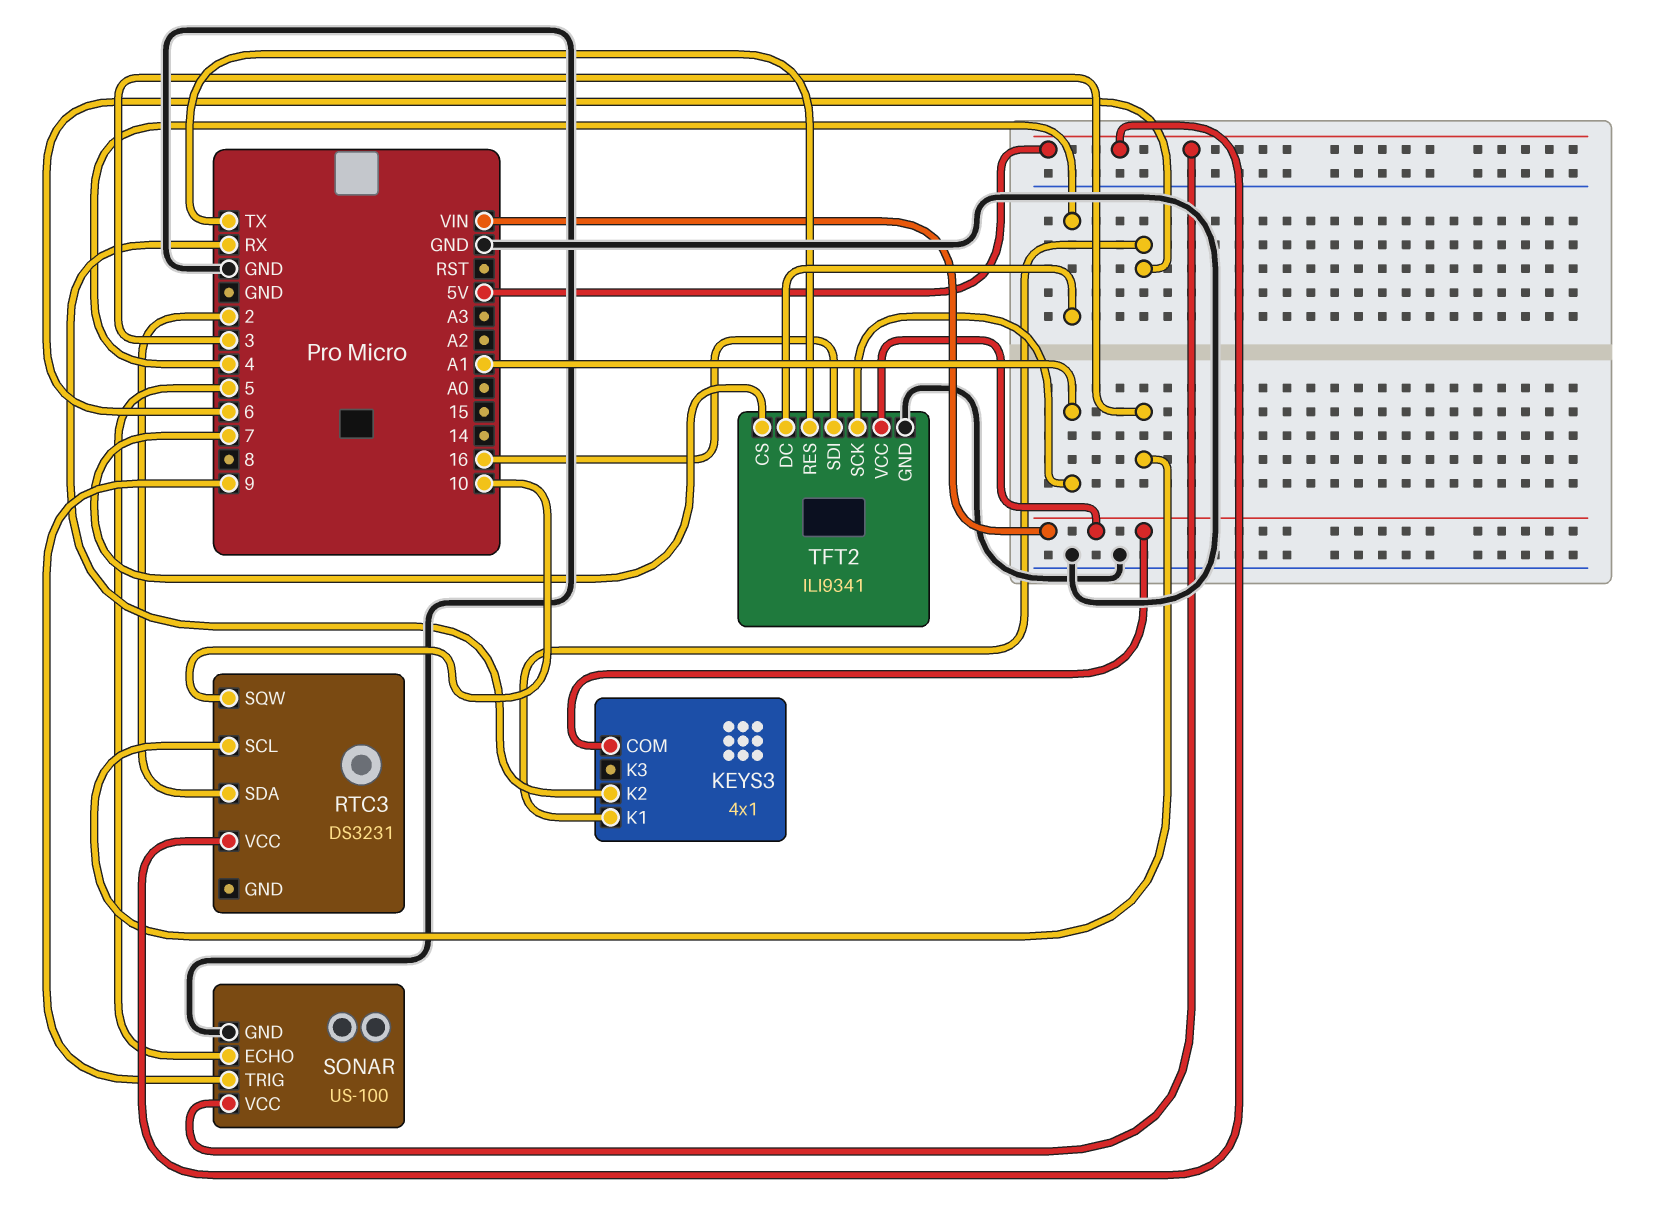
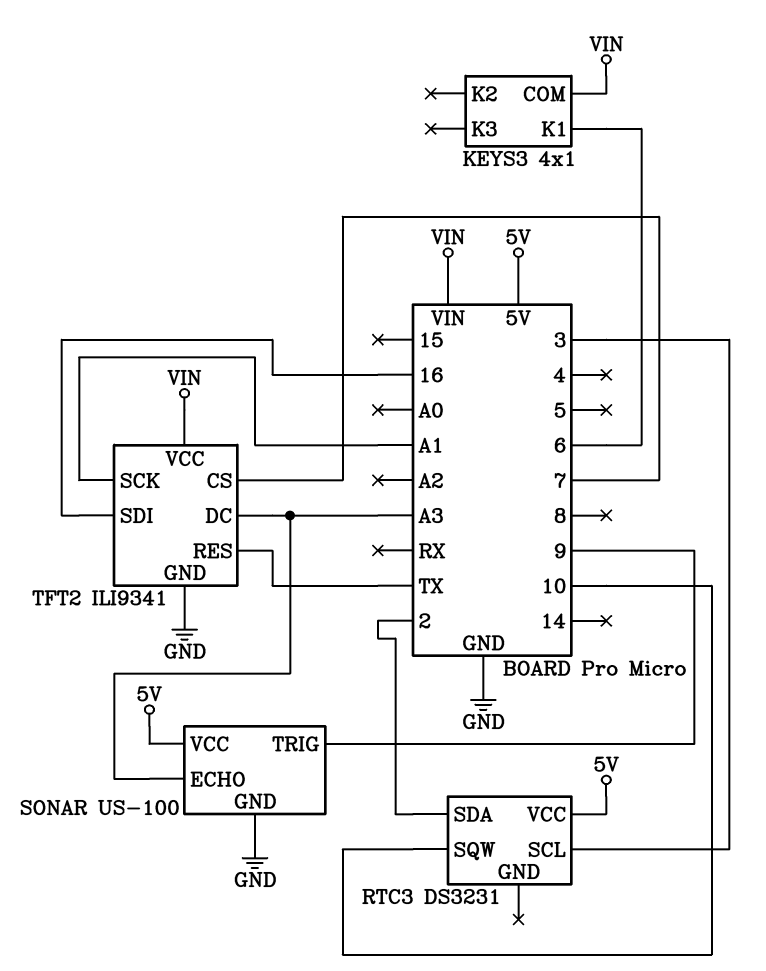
KEYS3 pin K2: RX -> none
SONAR pin ECHO: 5 -> A3
TFT2 pin DC: 4 -> A3

